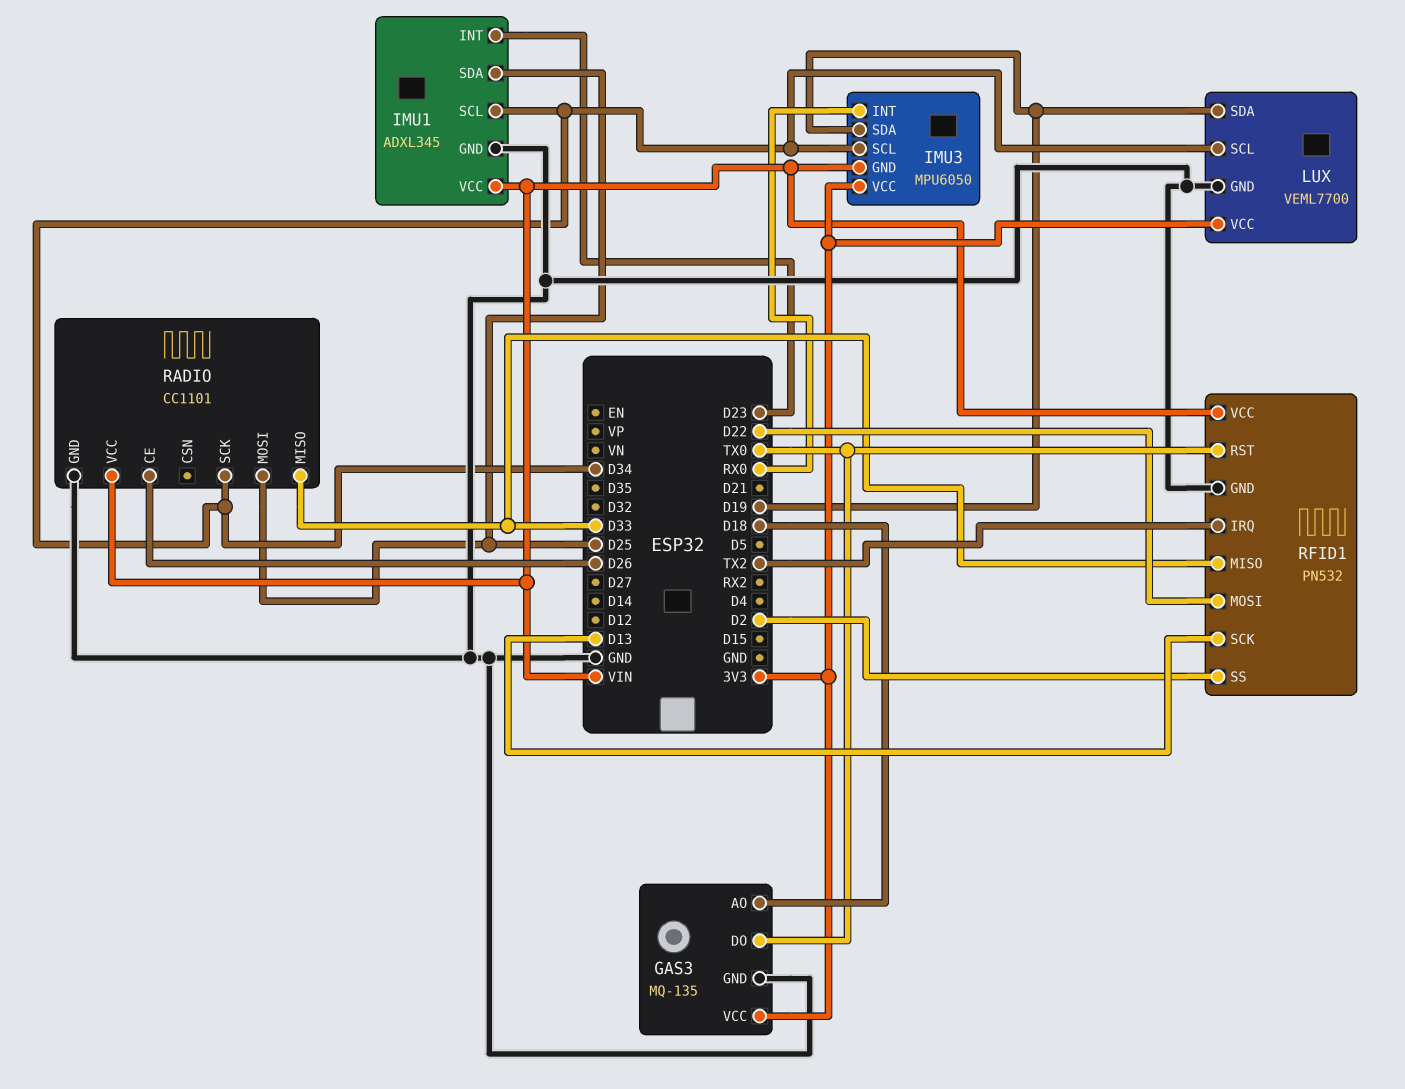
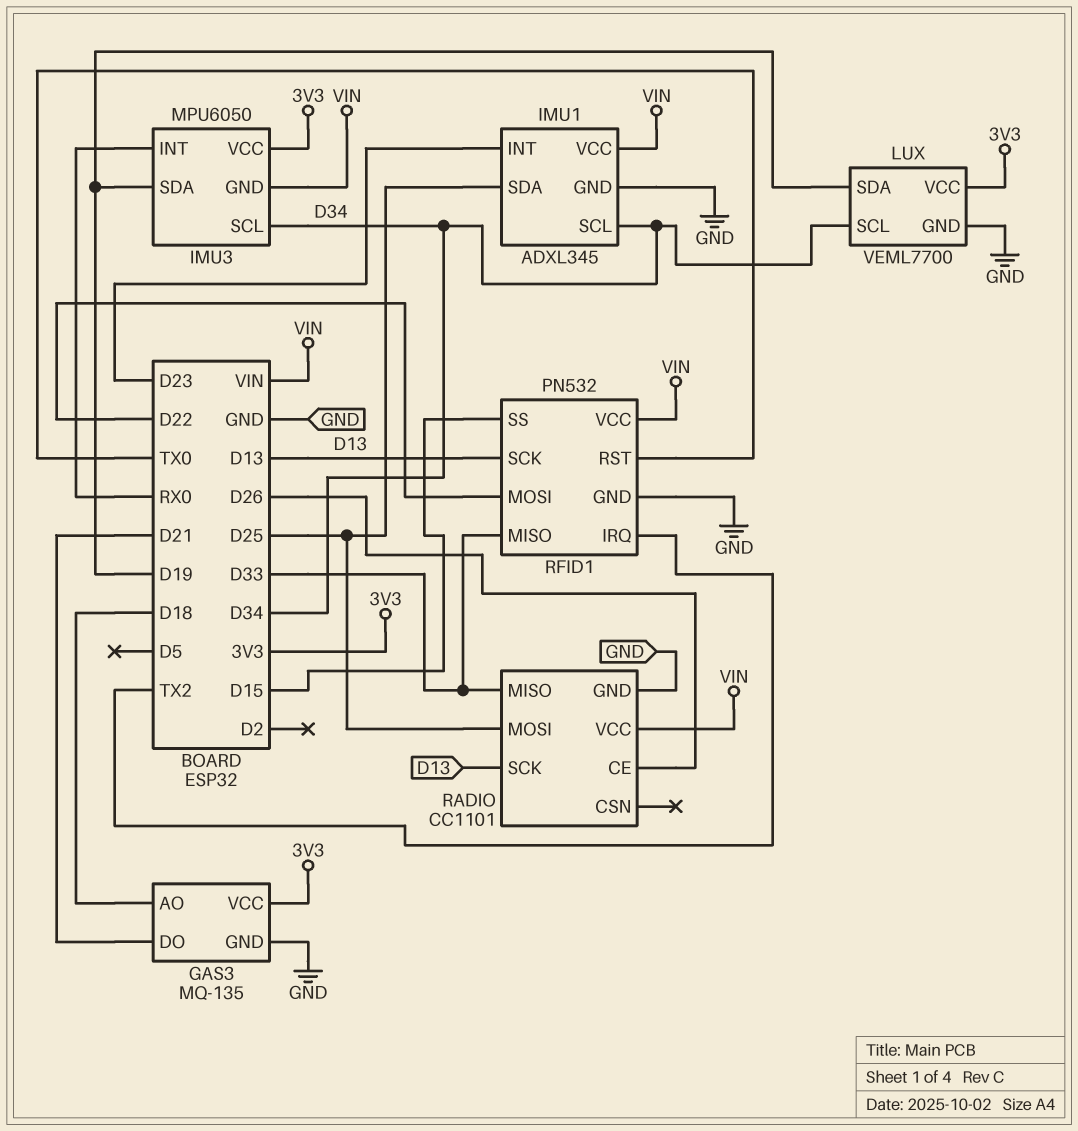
GAS3 pin DO: TX0 -> D21
RADIO pin SCK: D34 -> D13
RFID1 pin SS: D2 -> D15

